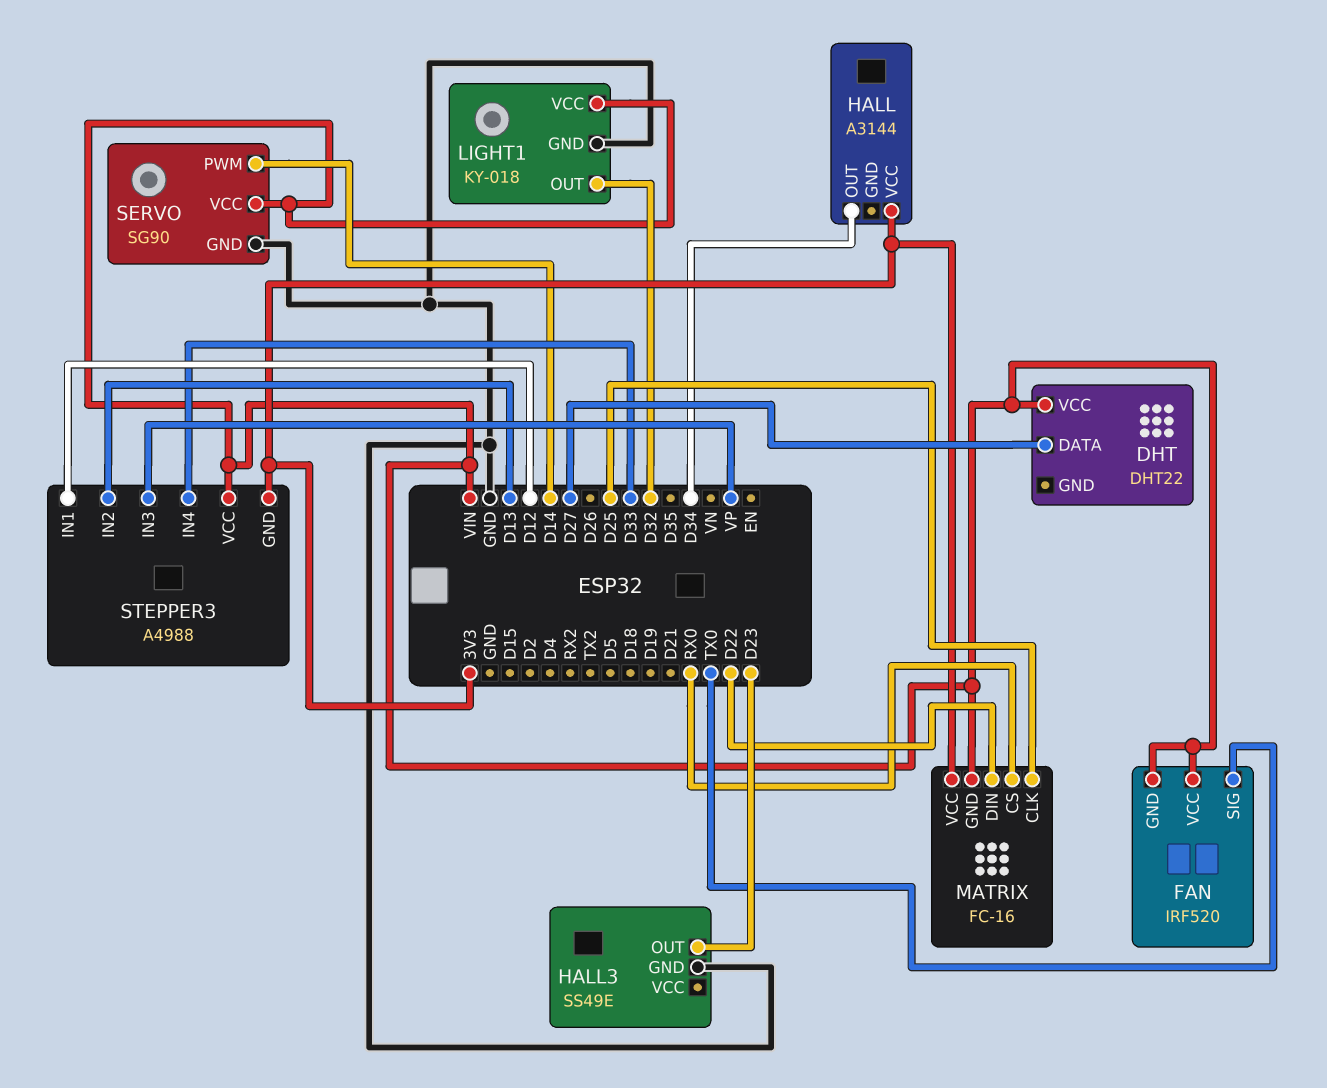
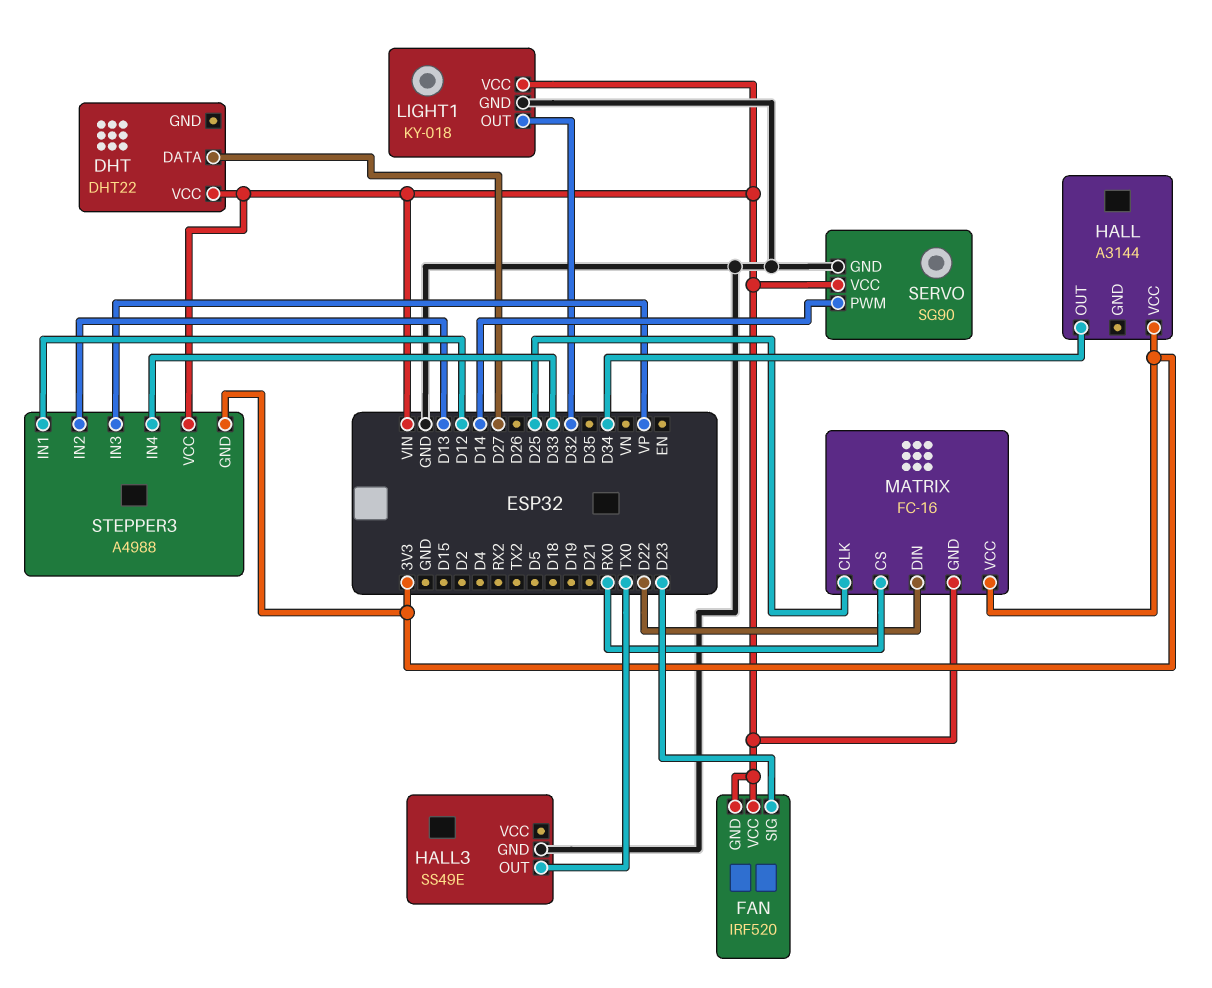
FAN pin SIG: TX0 -> D23
HALL3 pin OUT: D23 -> TX0

